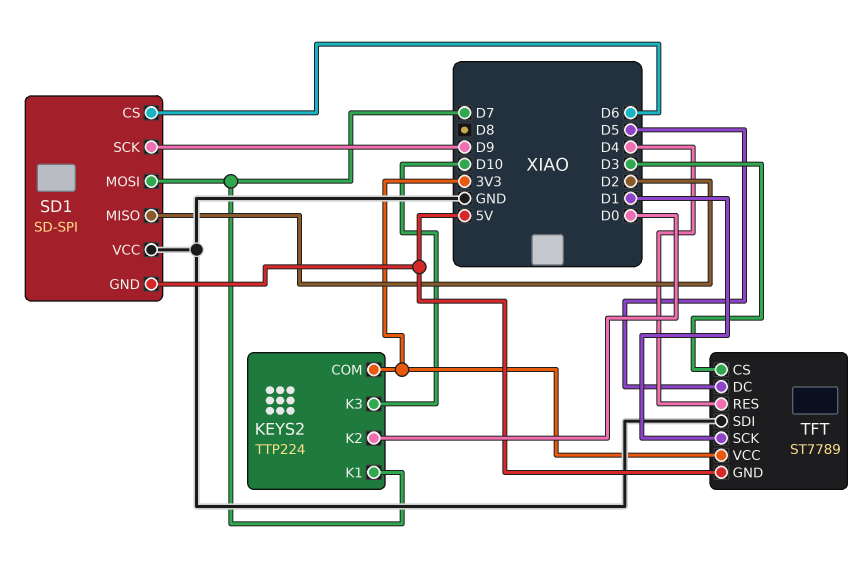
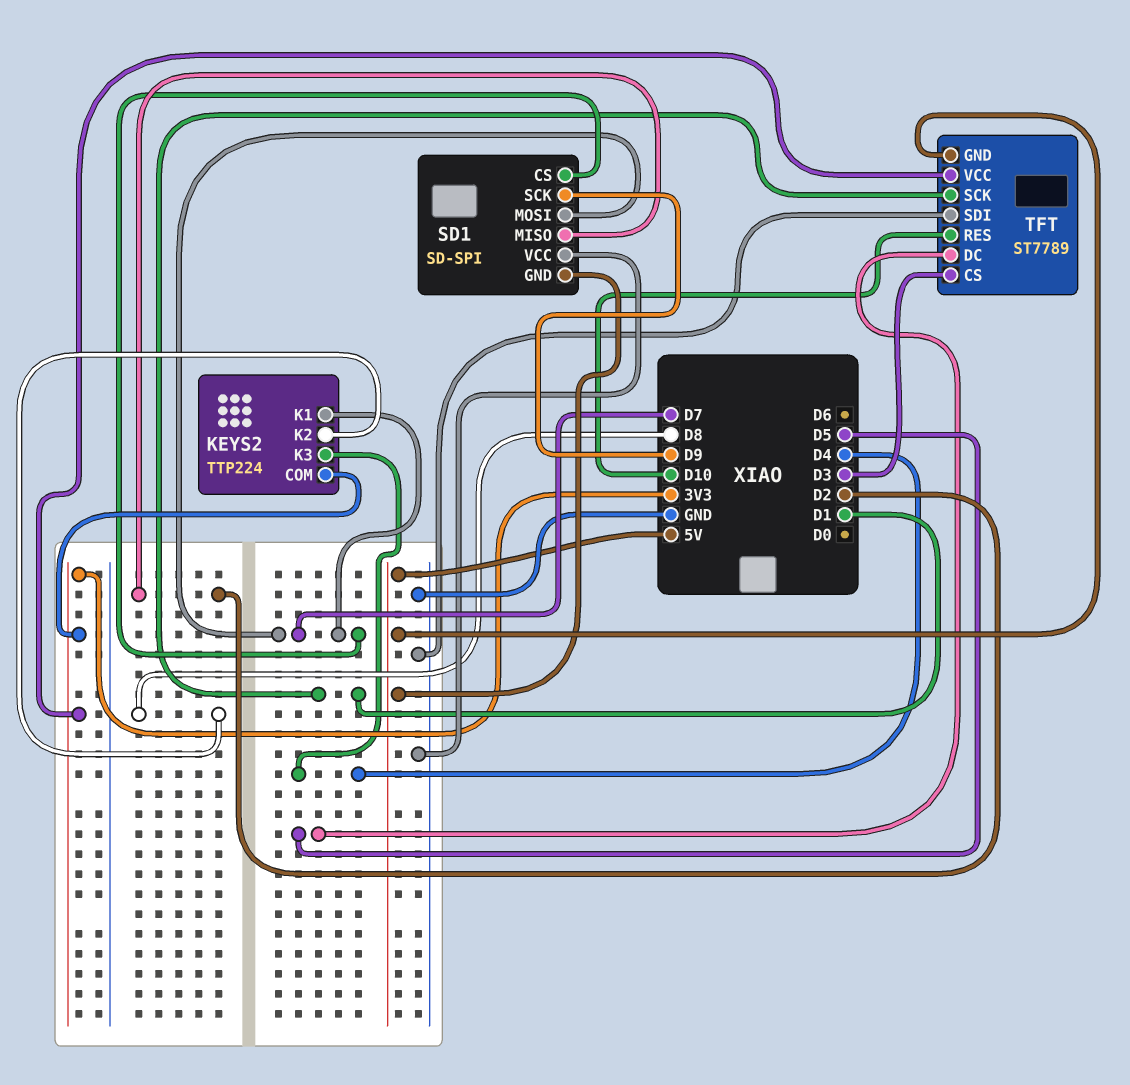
KEYS2 pin K2: D0 -> D8
KEYS2 pin K3: D10 -> D4
SD1 pin CS: D6 -> D7
TFT pin RES: D4 -> D10

